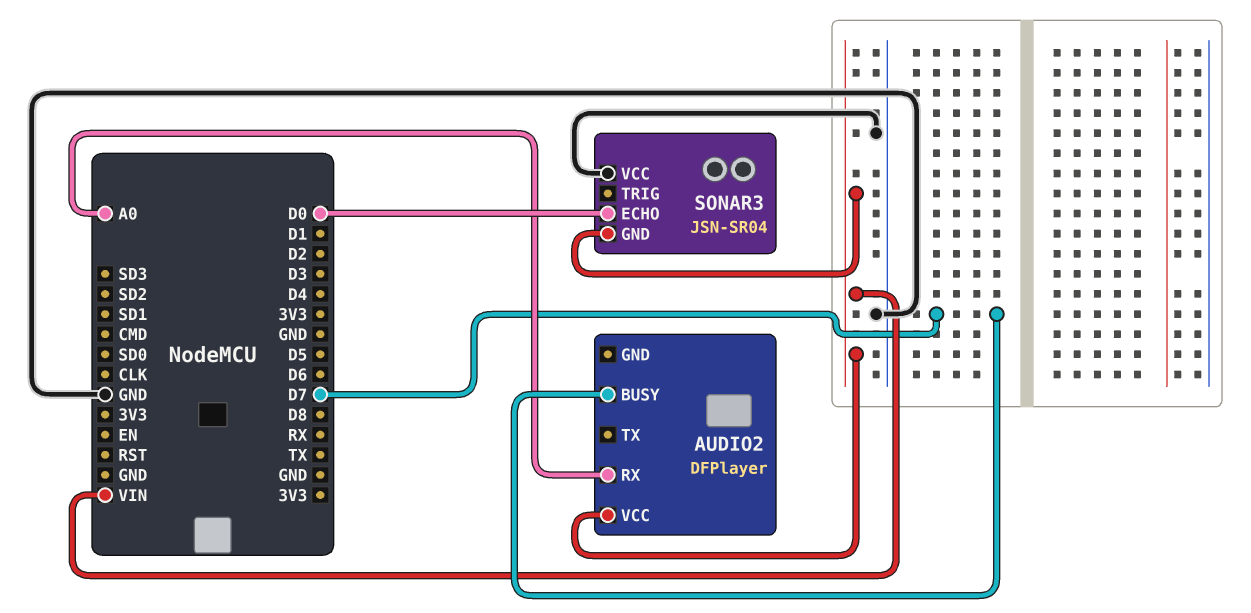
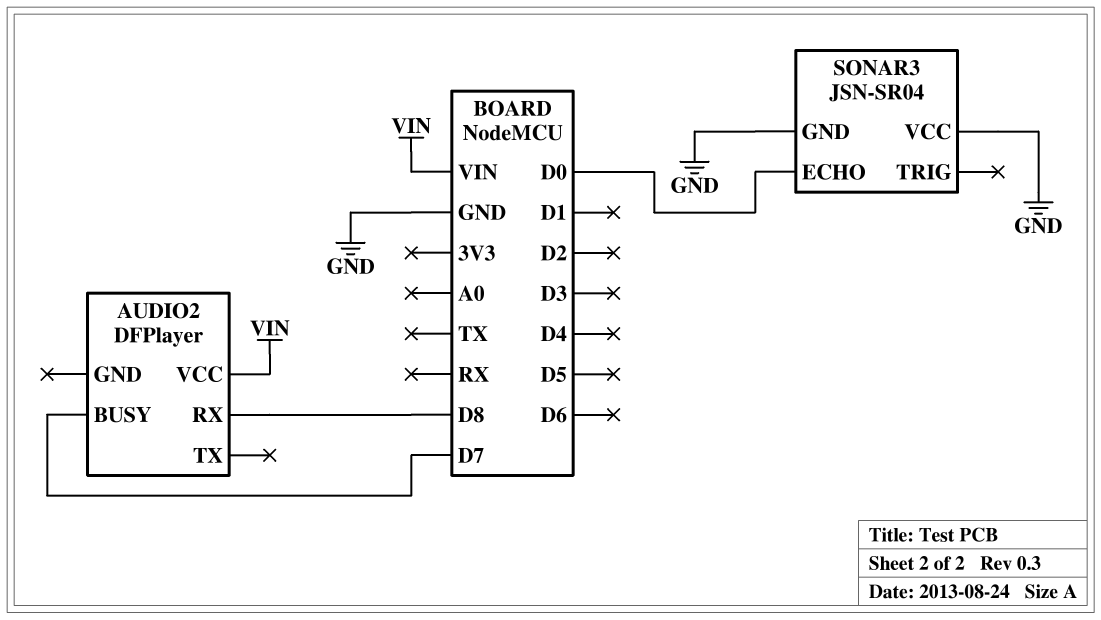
AUDIO2 pin RX: A0 -> D8
SONAR3 pin GND: VIN -> GND

